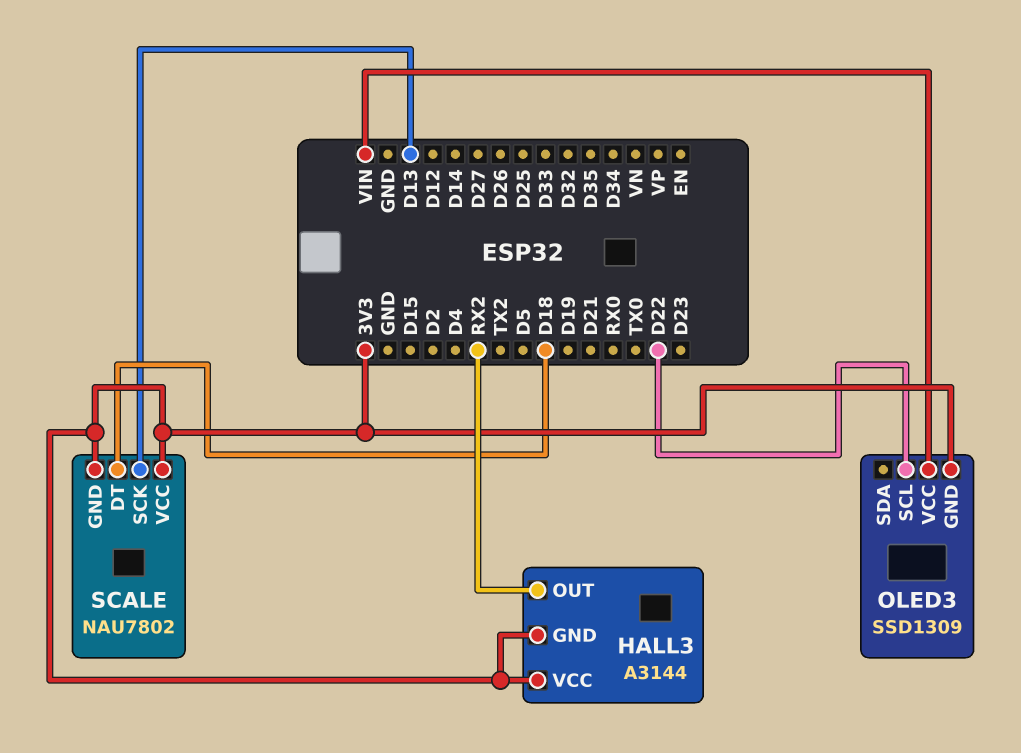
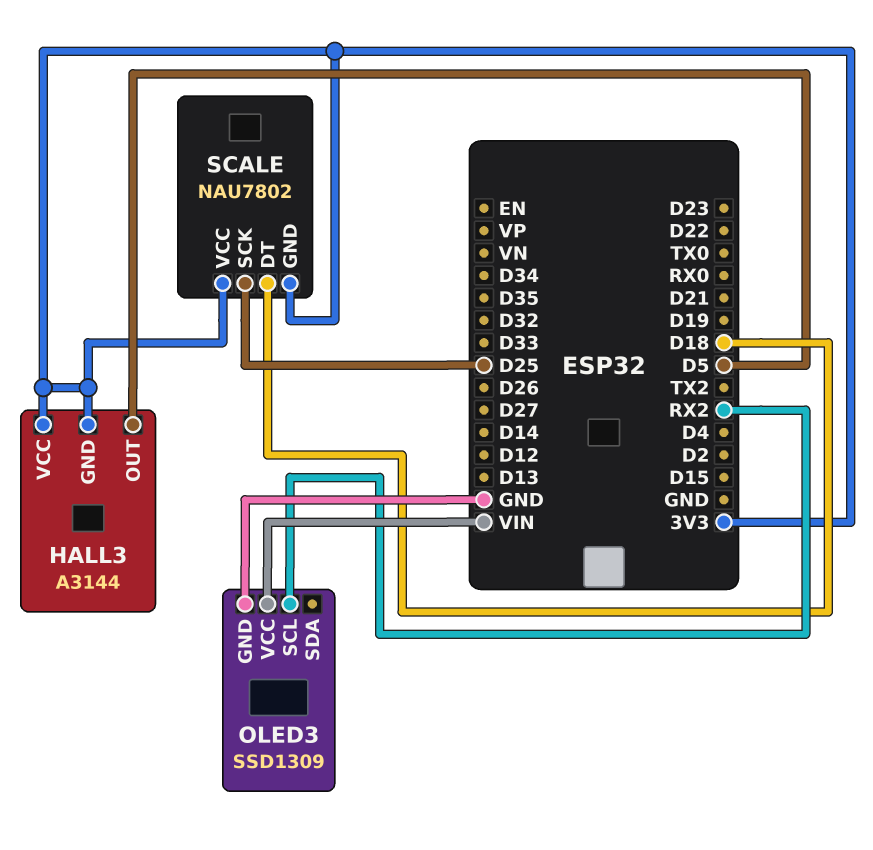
HALL3 pin OUT: RX2 -> D5
OLED3 pin GND: 3V3 -> GND
OLED3 pin SCL: D22 -> RX2
SCALE pin SCK: D13 -> D25

